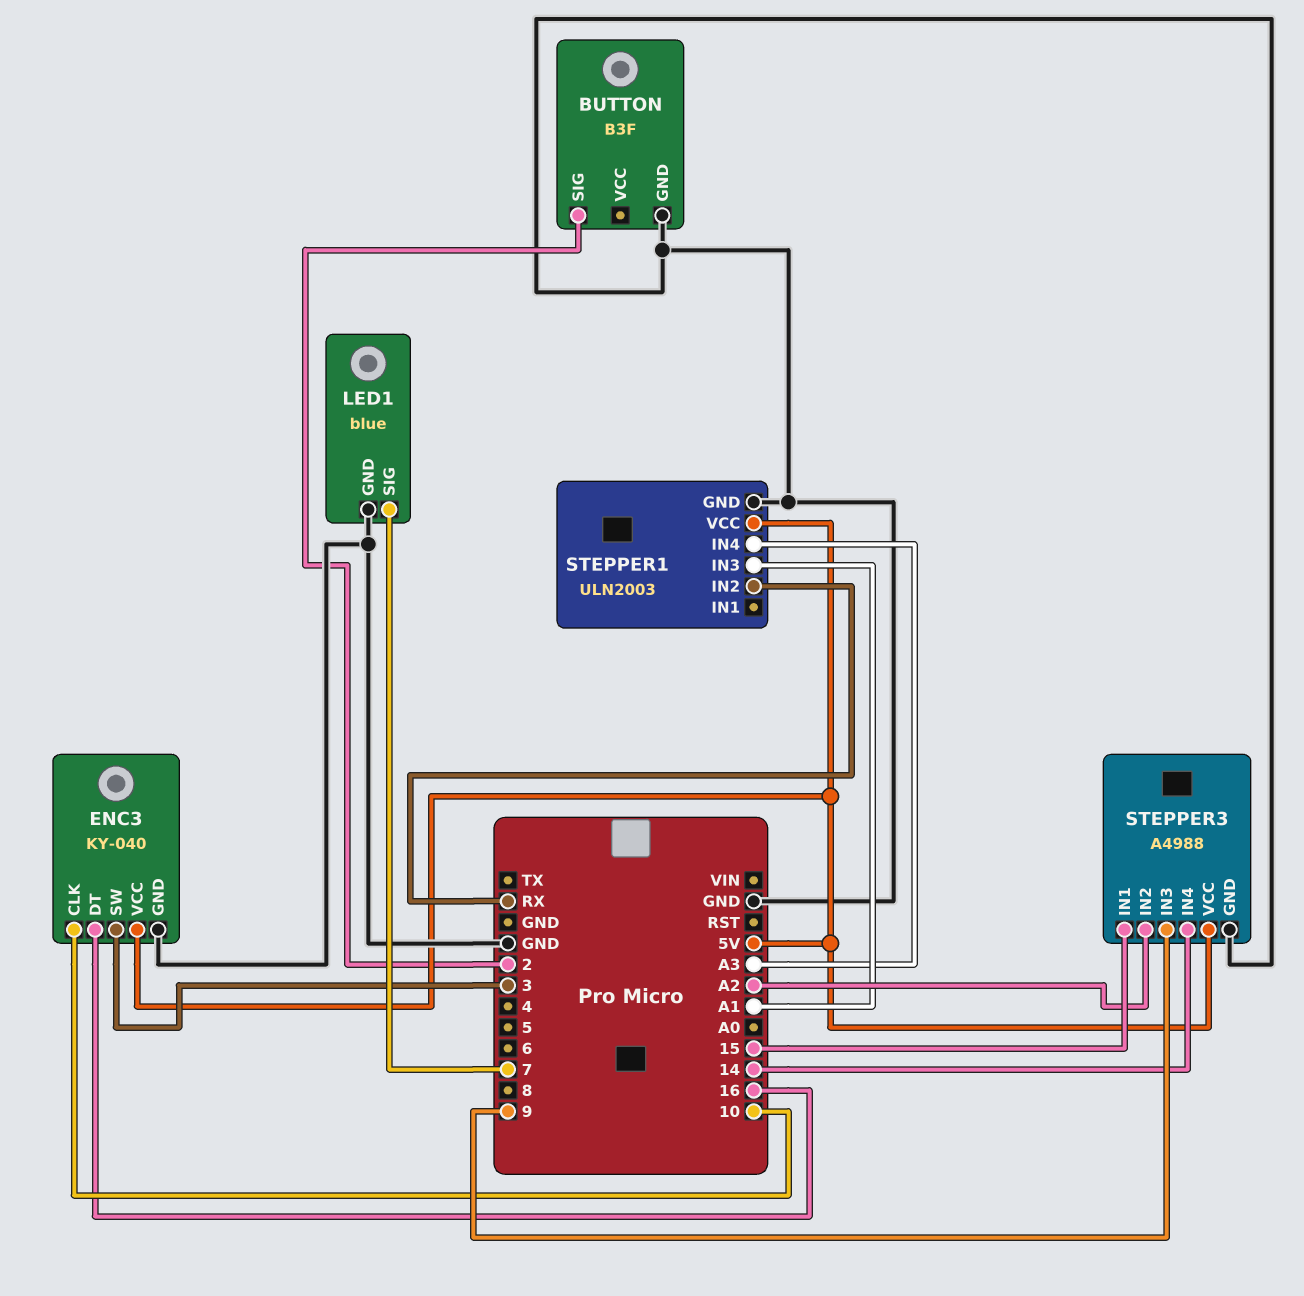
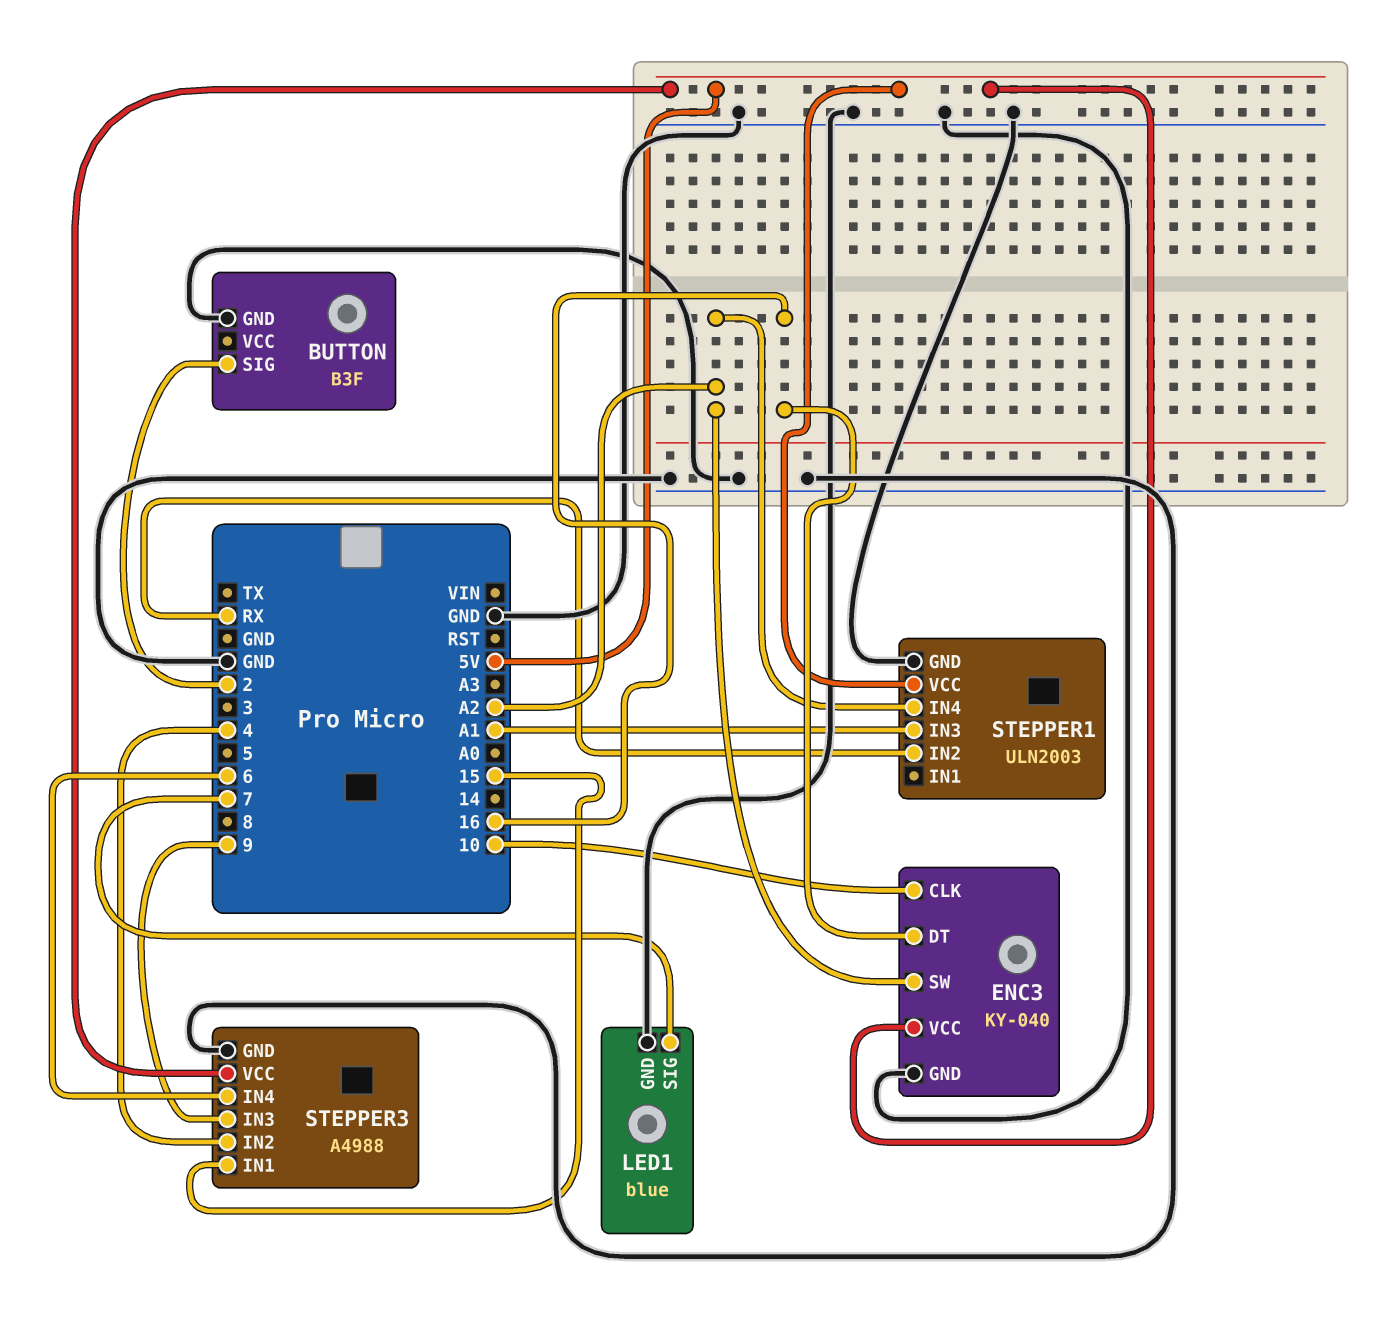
ENC3 pin SW: 3 -> A2
STEPPER1 pin IN4: A3 -> A2
STEPPER3 pin IN2: A2 -> 4
STEPPER3 pin IN4: 14 -> 6

